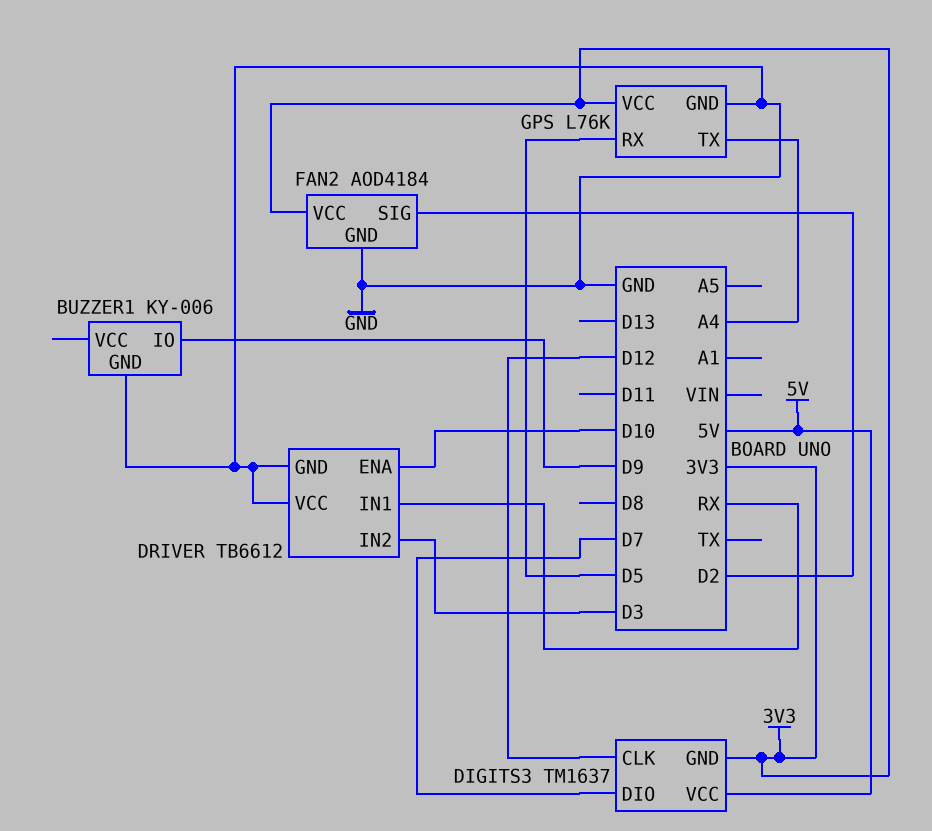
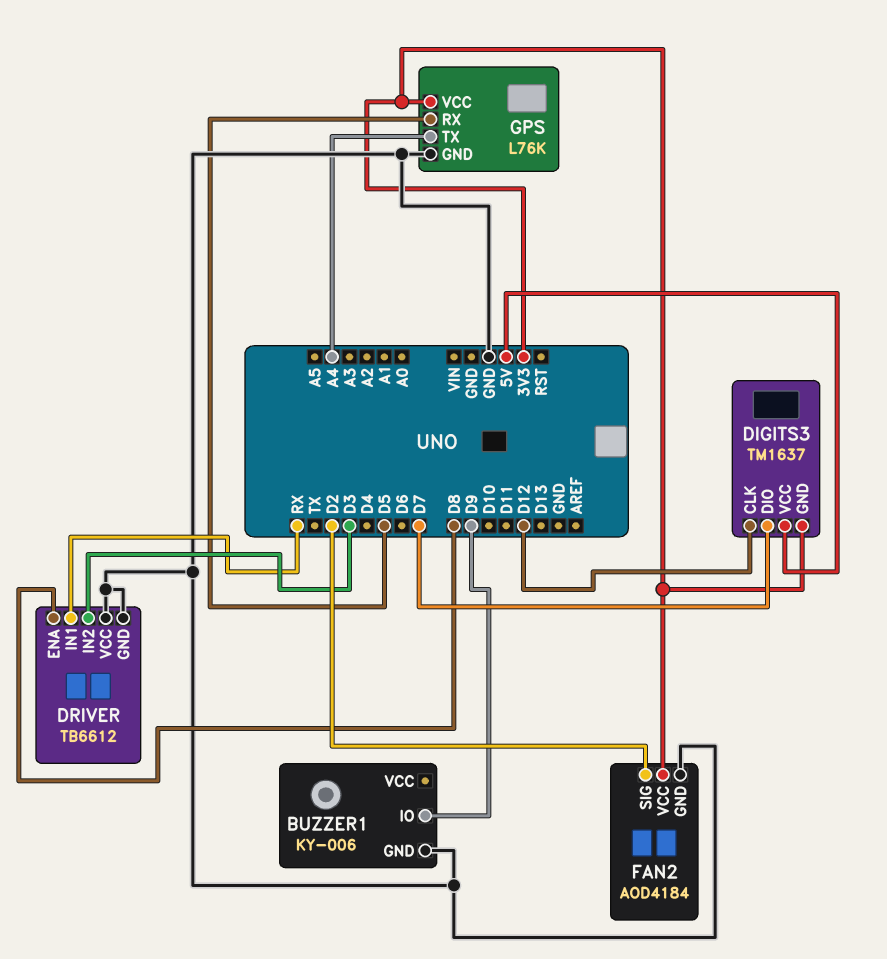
DRIVER pin ENA: D10 -> D8

